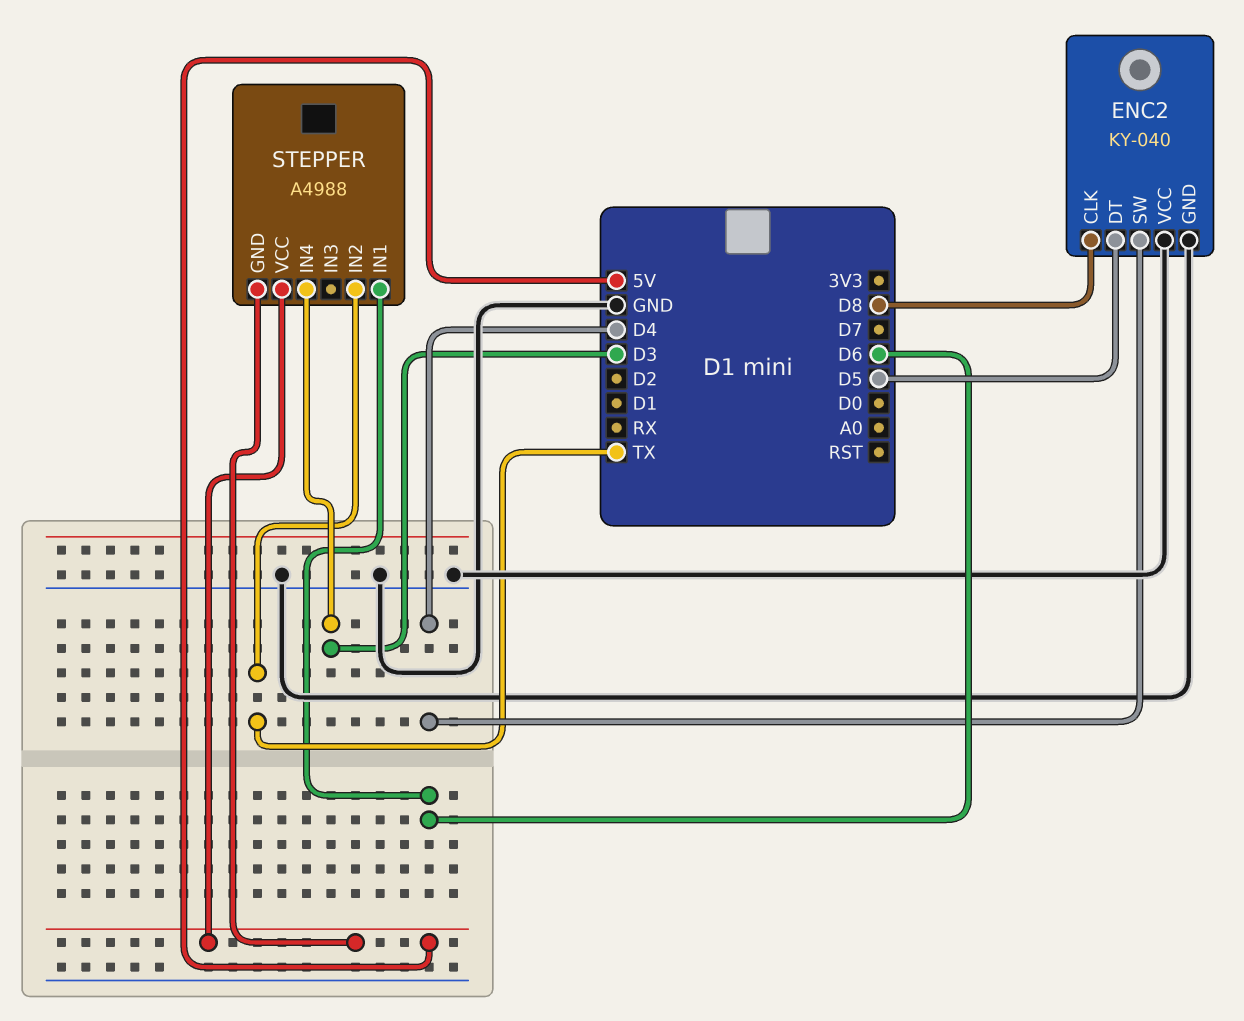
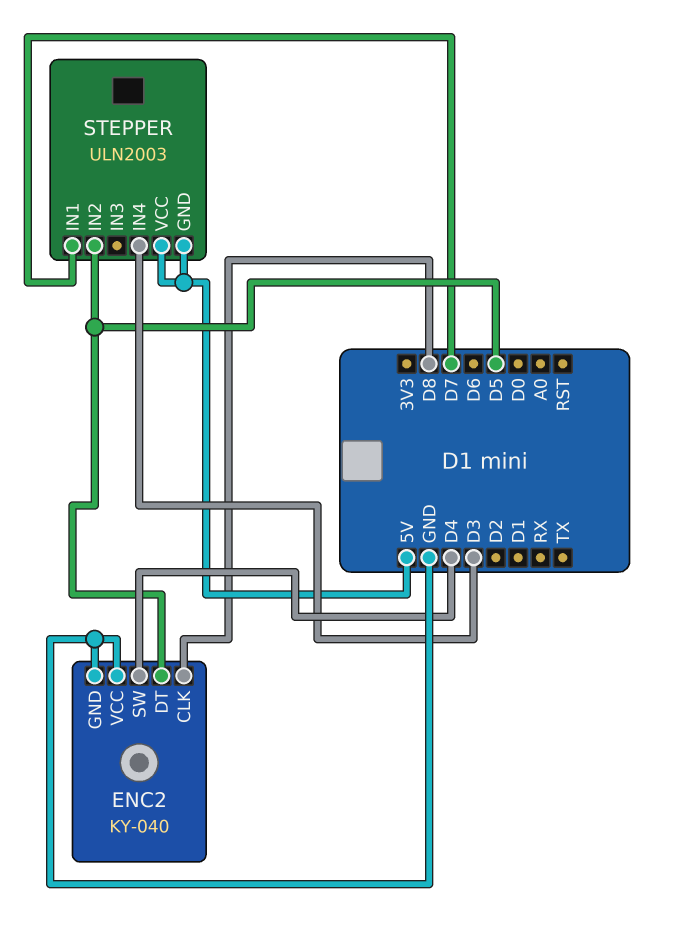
STEPPER: A4988 -> ULN2003
STEPPER pin IN1: D6 -> D7
STEPPER pin IN2: TX -> D5

